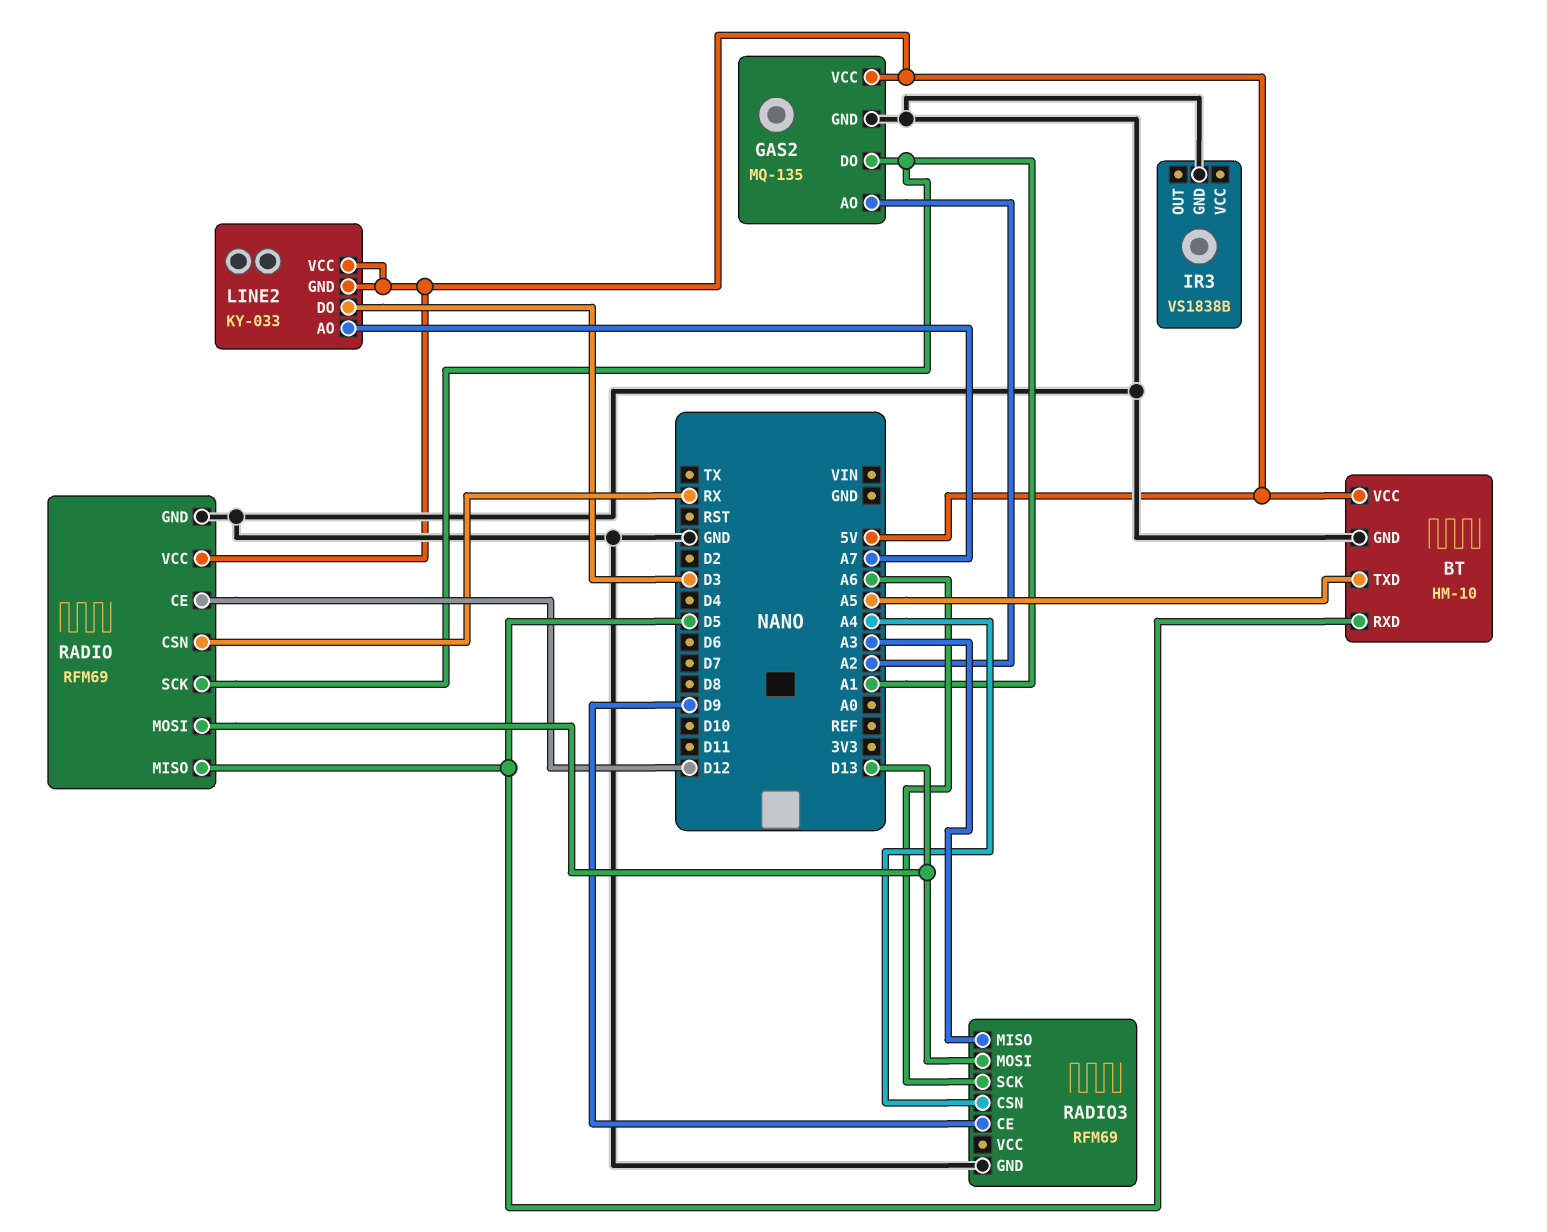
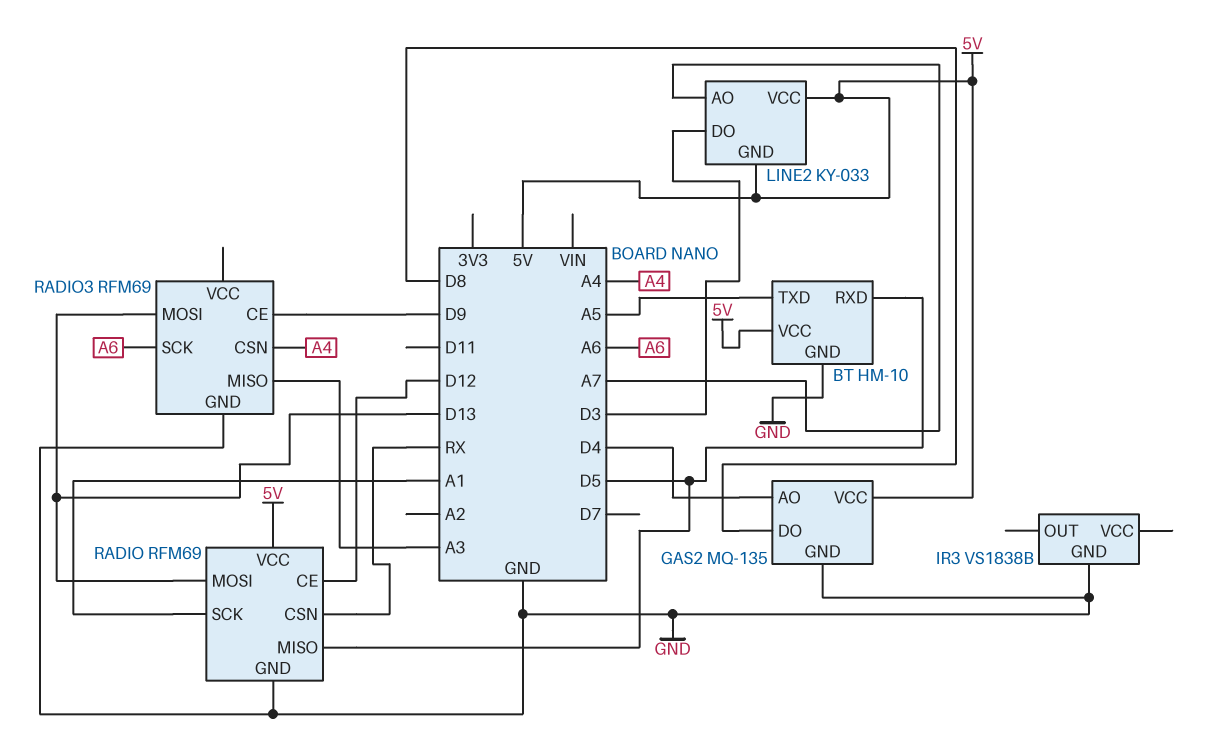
GAS2 pin AO: A2 -> D4
GAS2 pin DO: A1 -> D8

